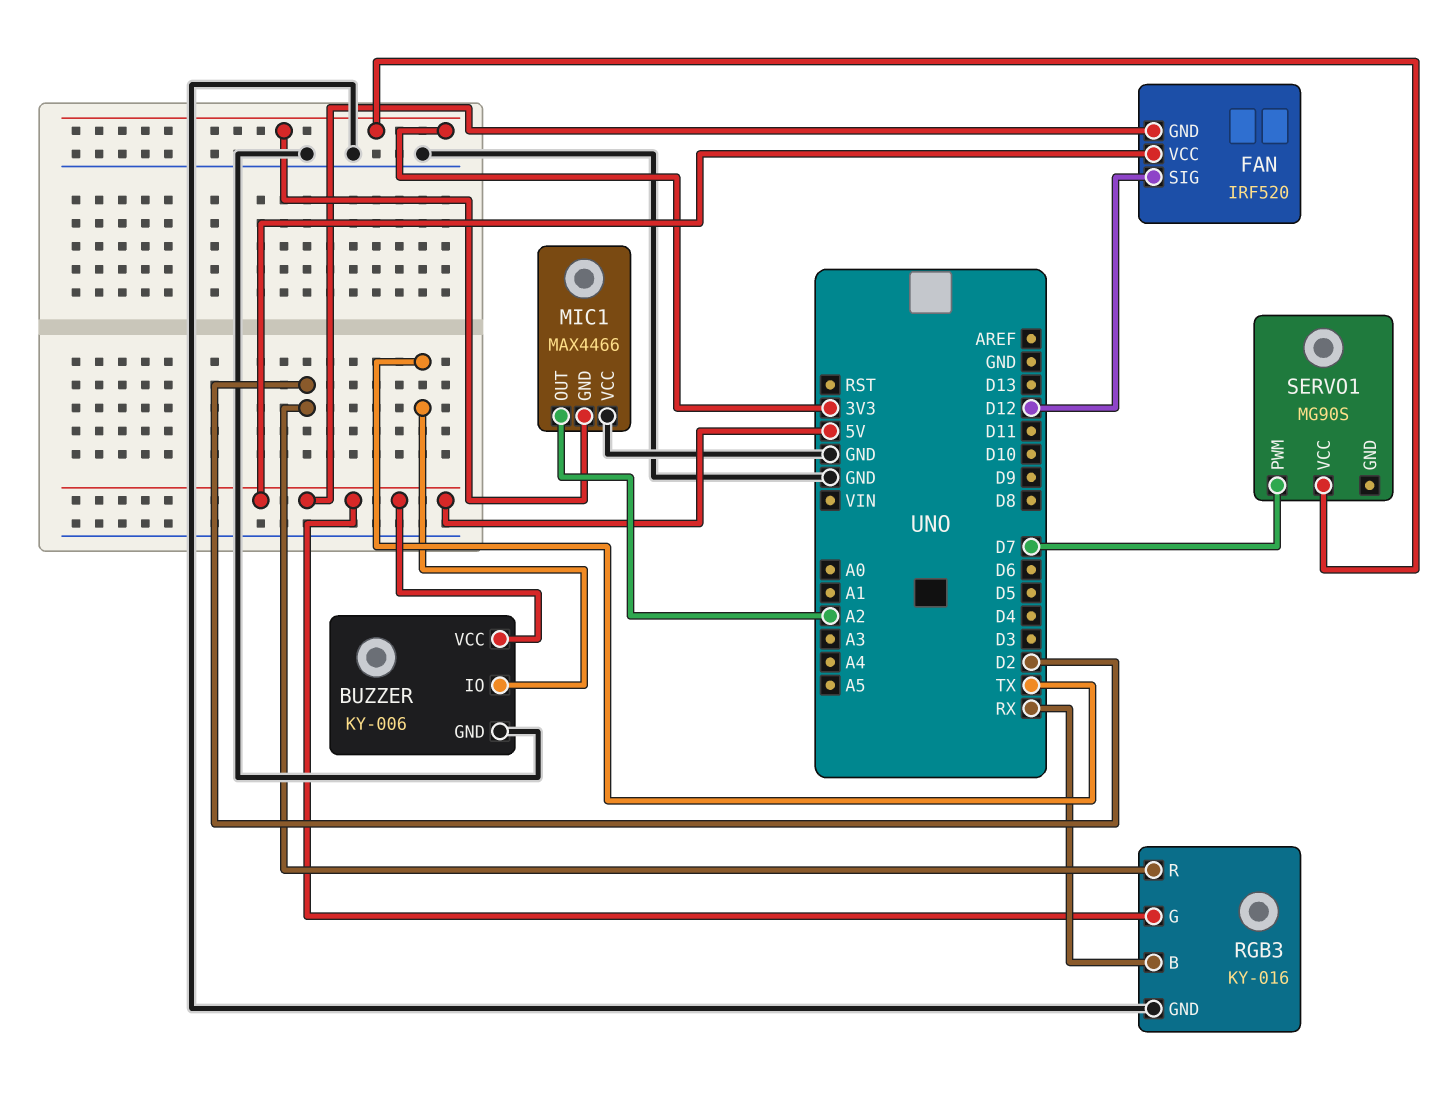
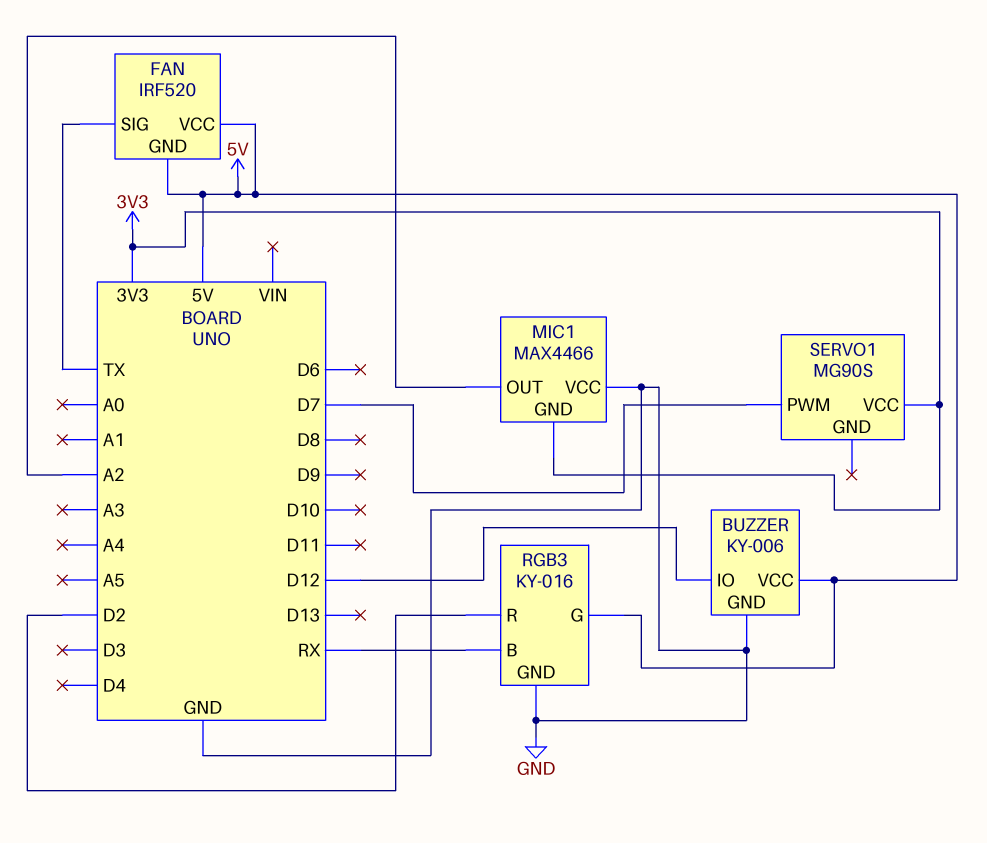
BUZZER pin IO: TX -> D12
FAN pin SIG: D12 -> TX

